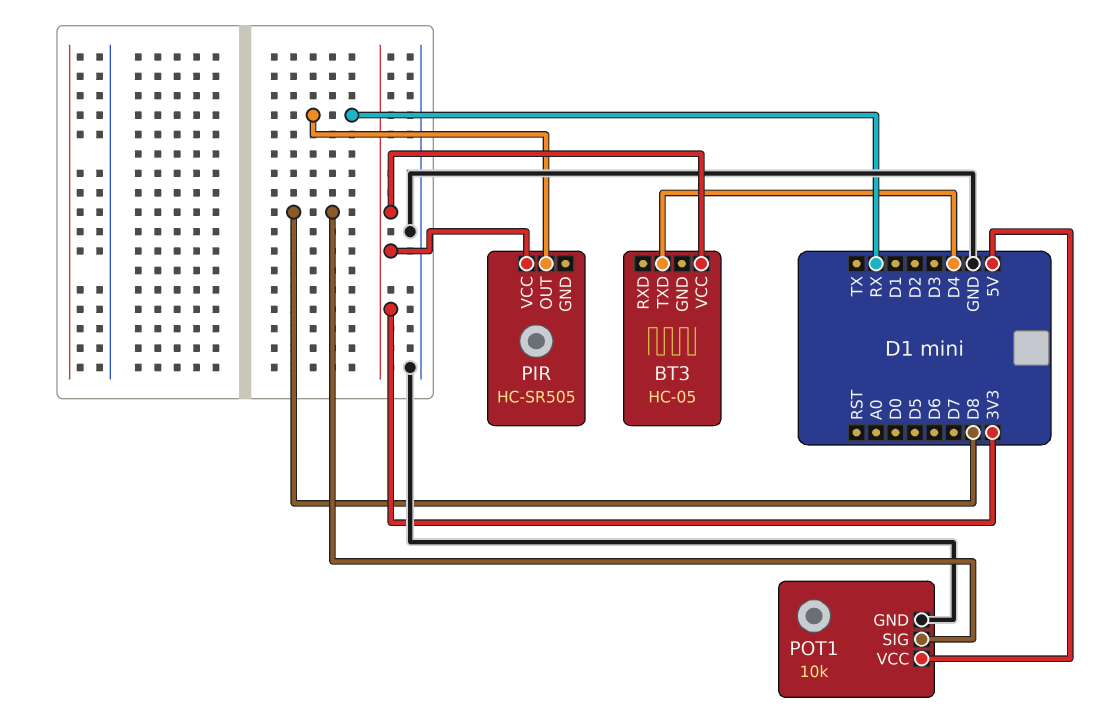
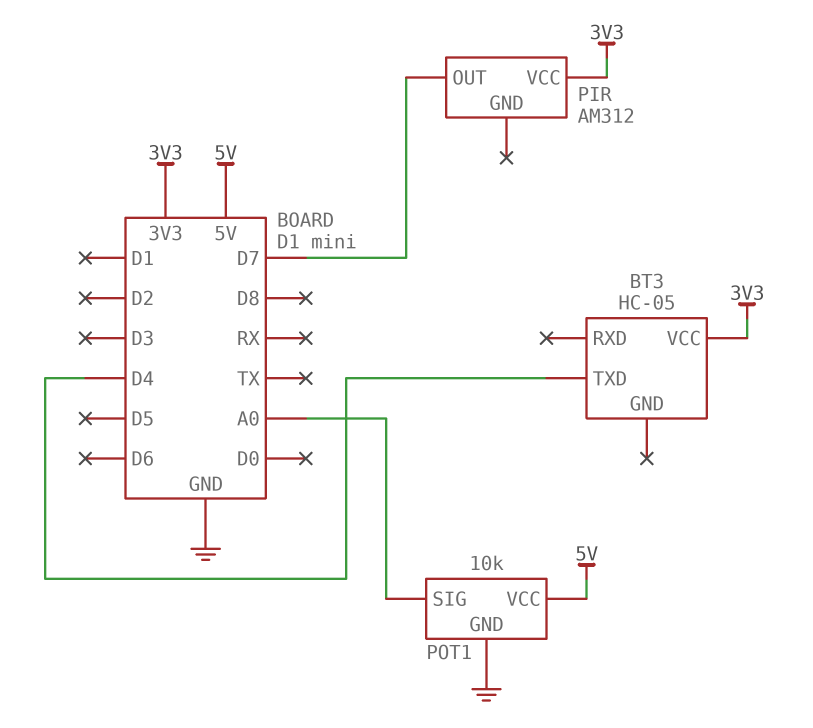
PIR: HC-SR505 -> AM312
PIR pin OUT: RX -> D7
POT1 pin SIG: D8 -> A0

